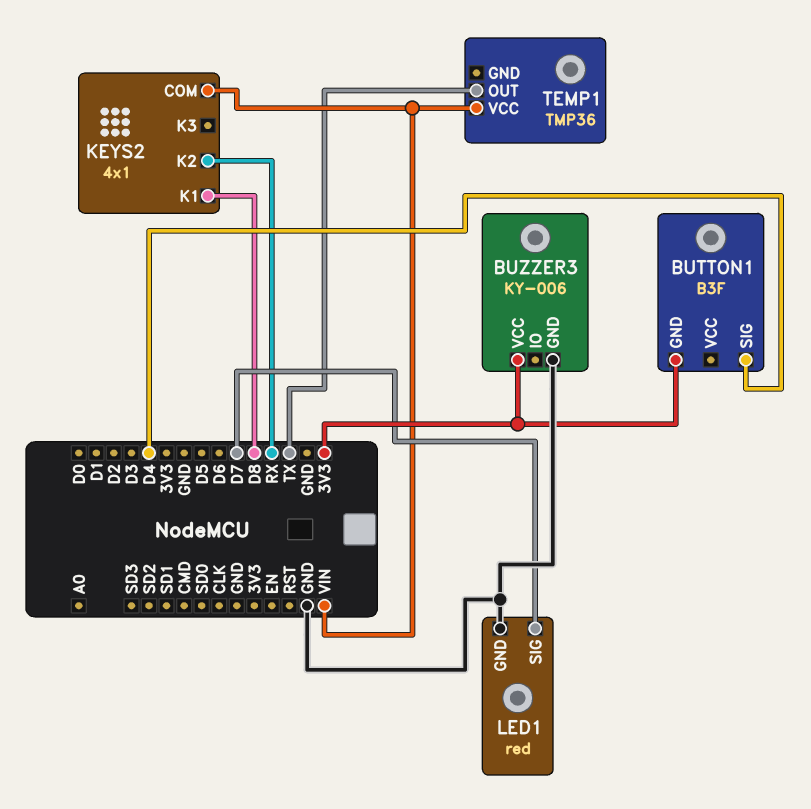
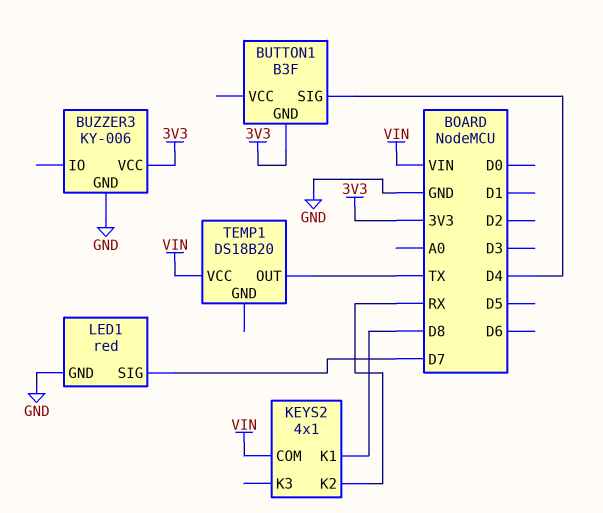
TEMP1: TMP36 -> DS18B20

